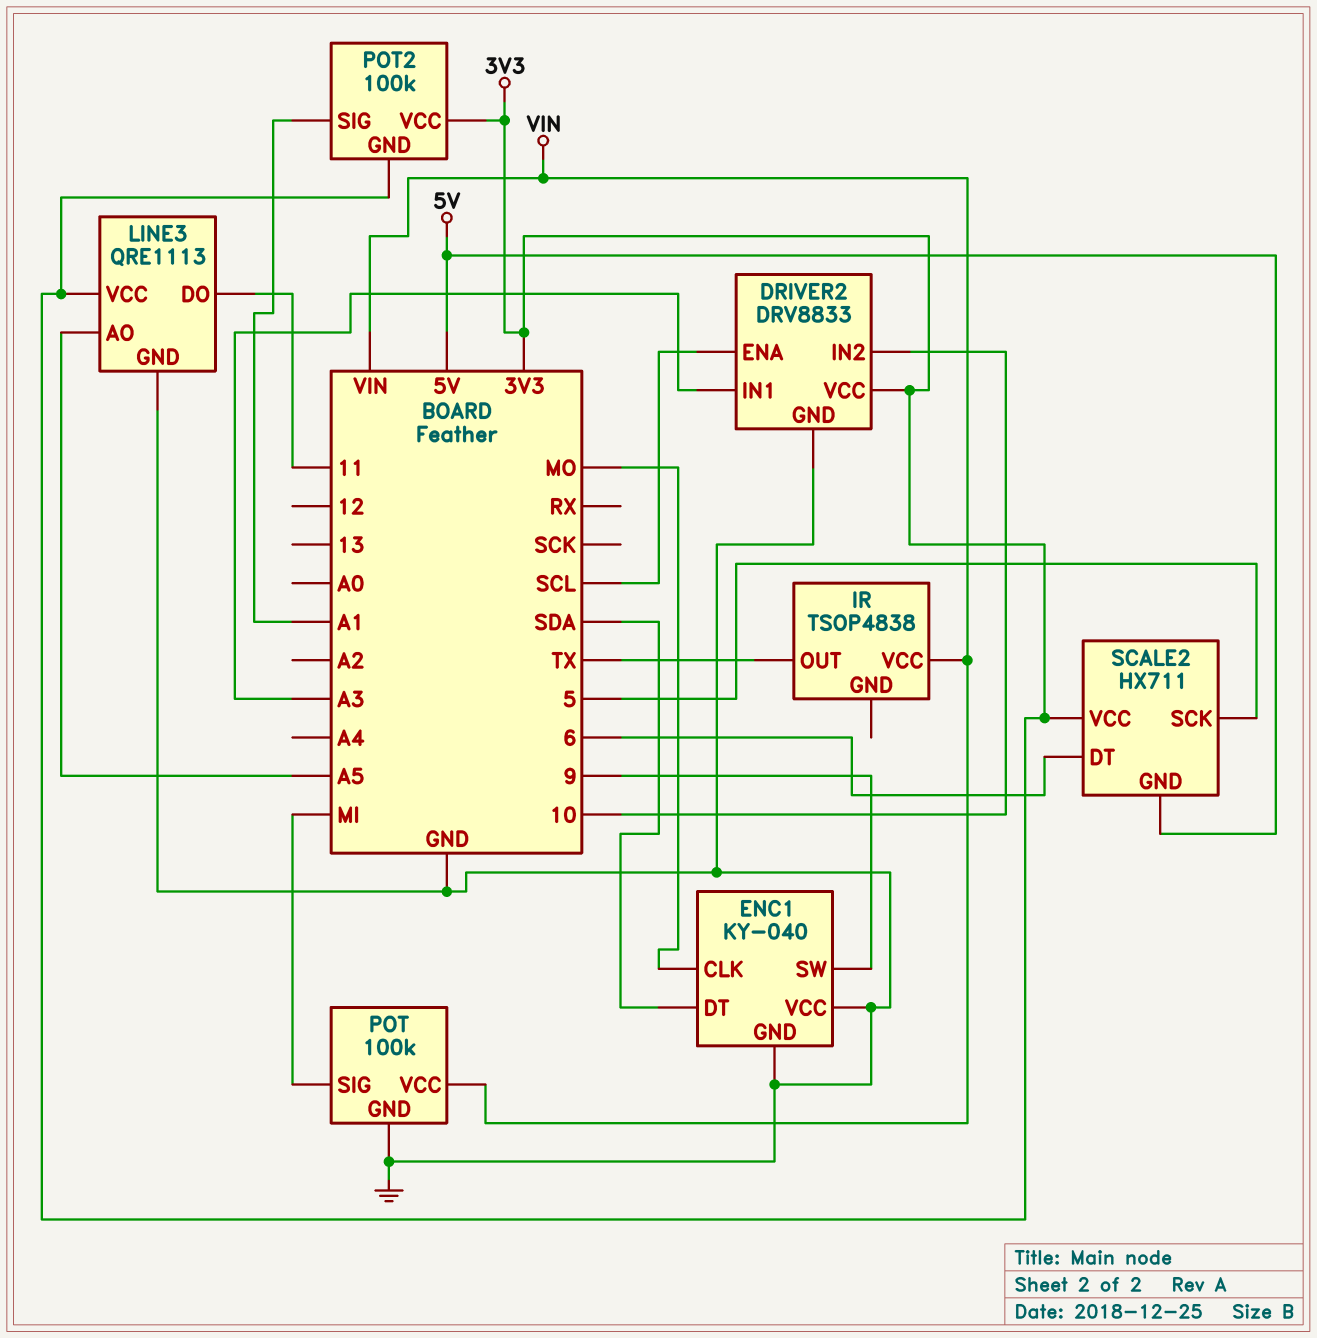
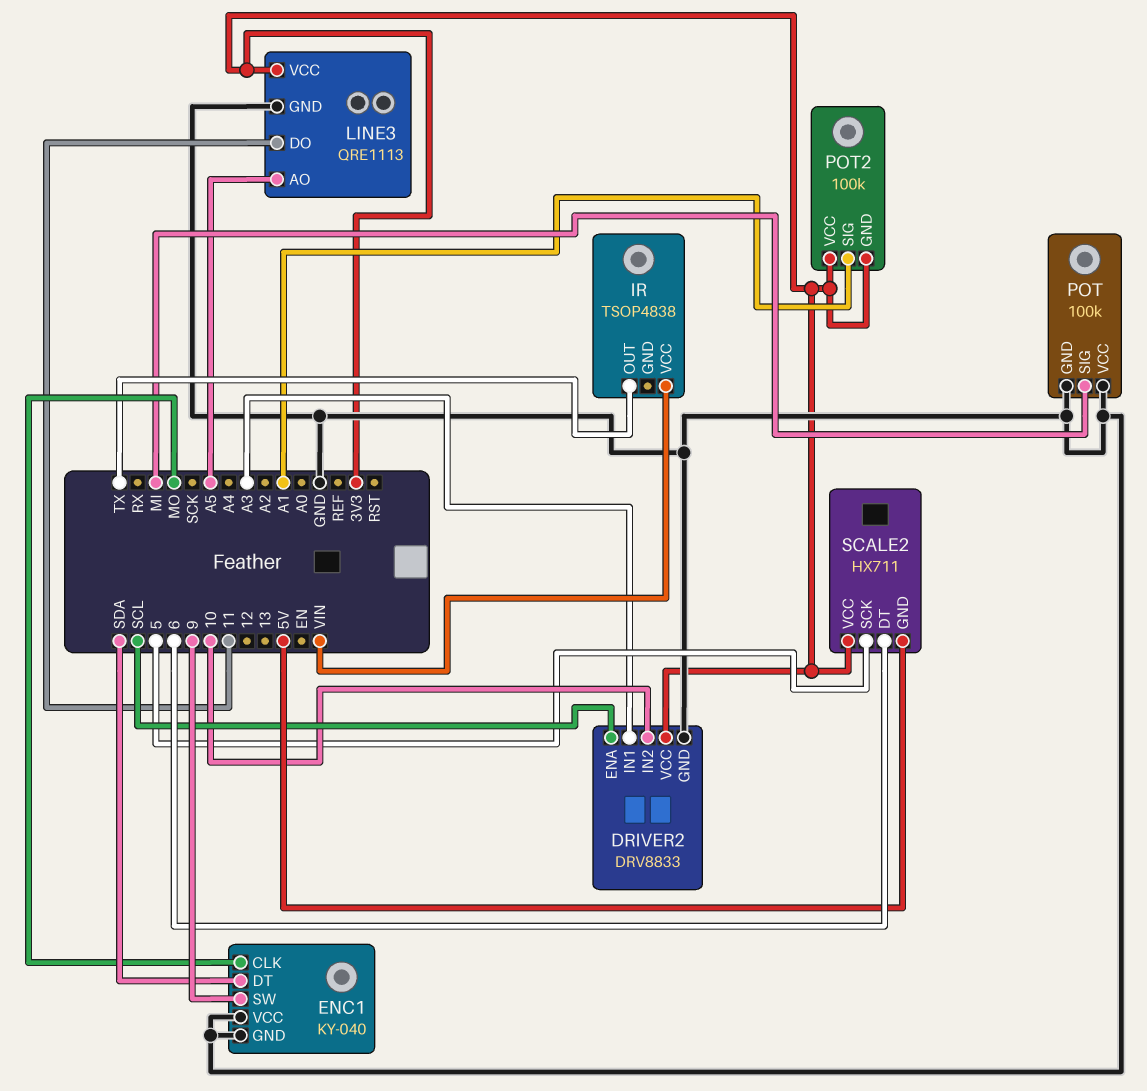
POT pin VCC: VIN -> GND

